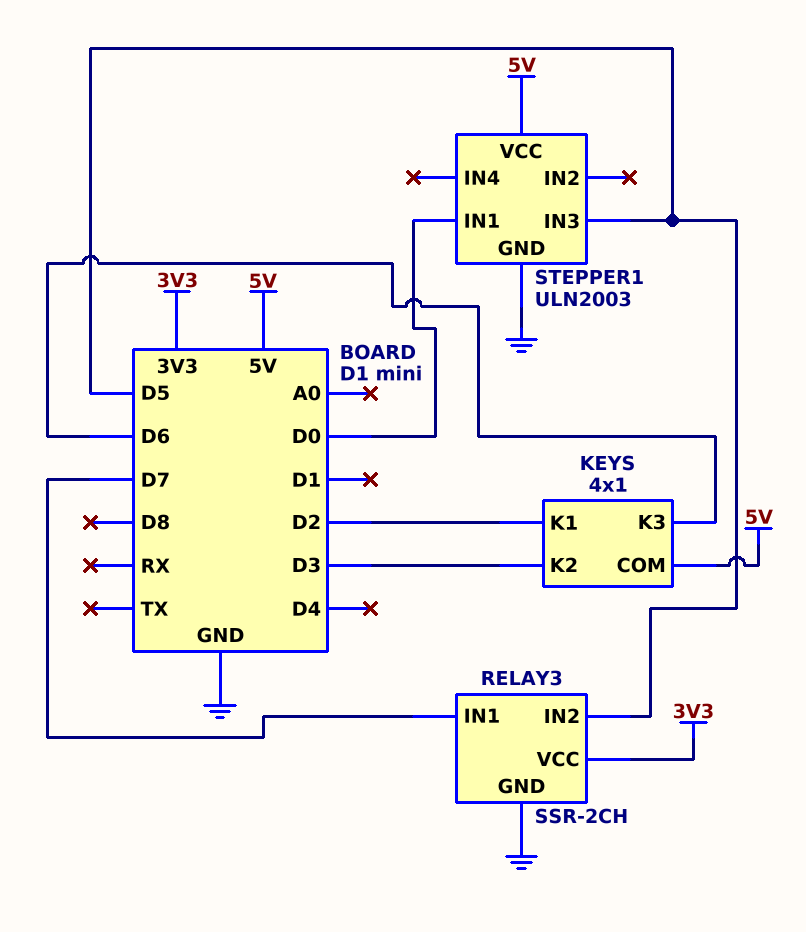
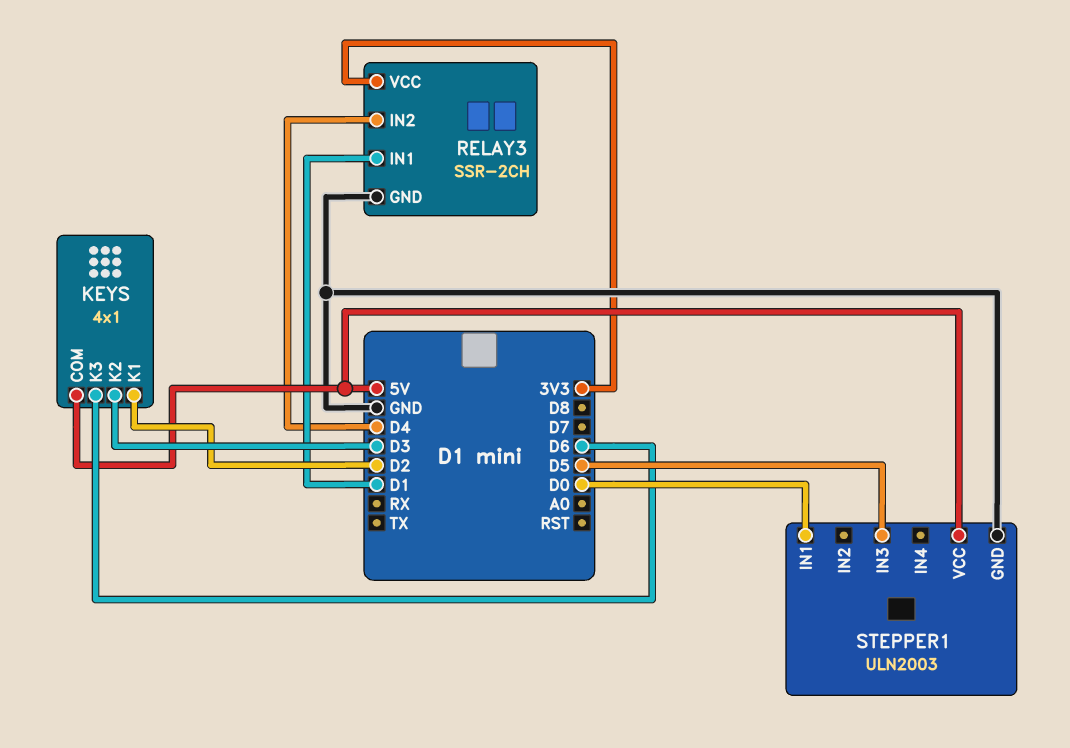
RELAY3 pin IN1: D7 -> D1
RELAY3 pin IN2: D5 -> D4

